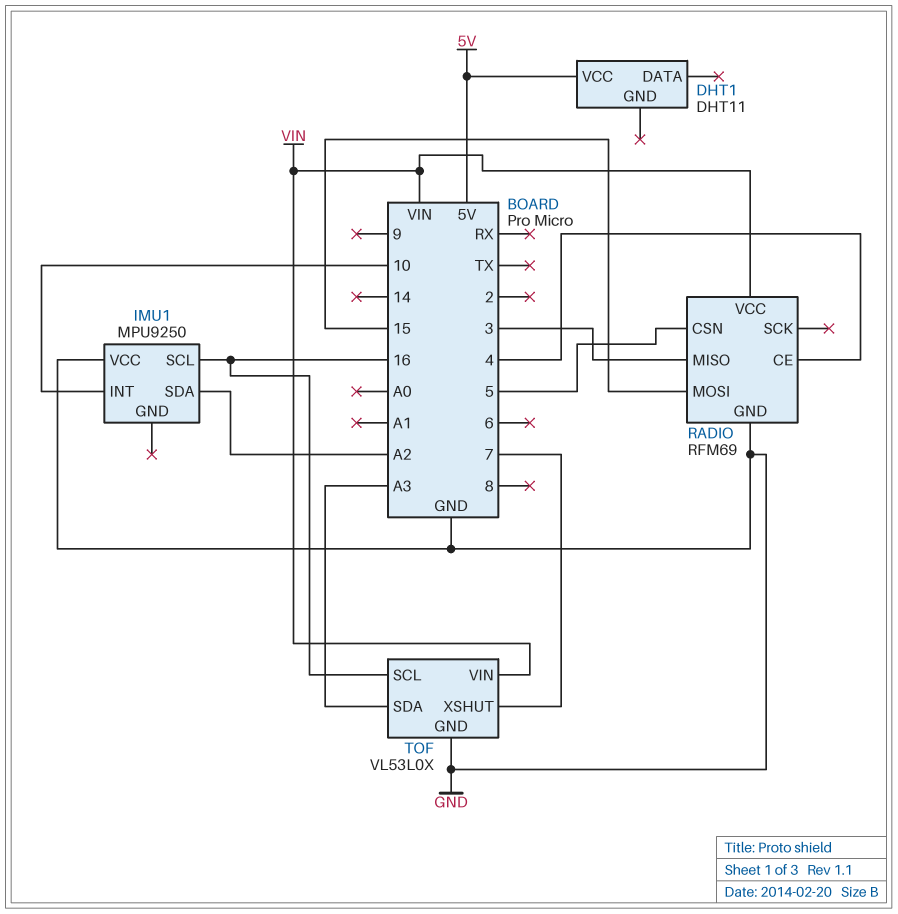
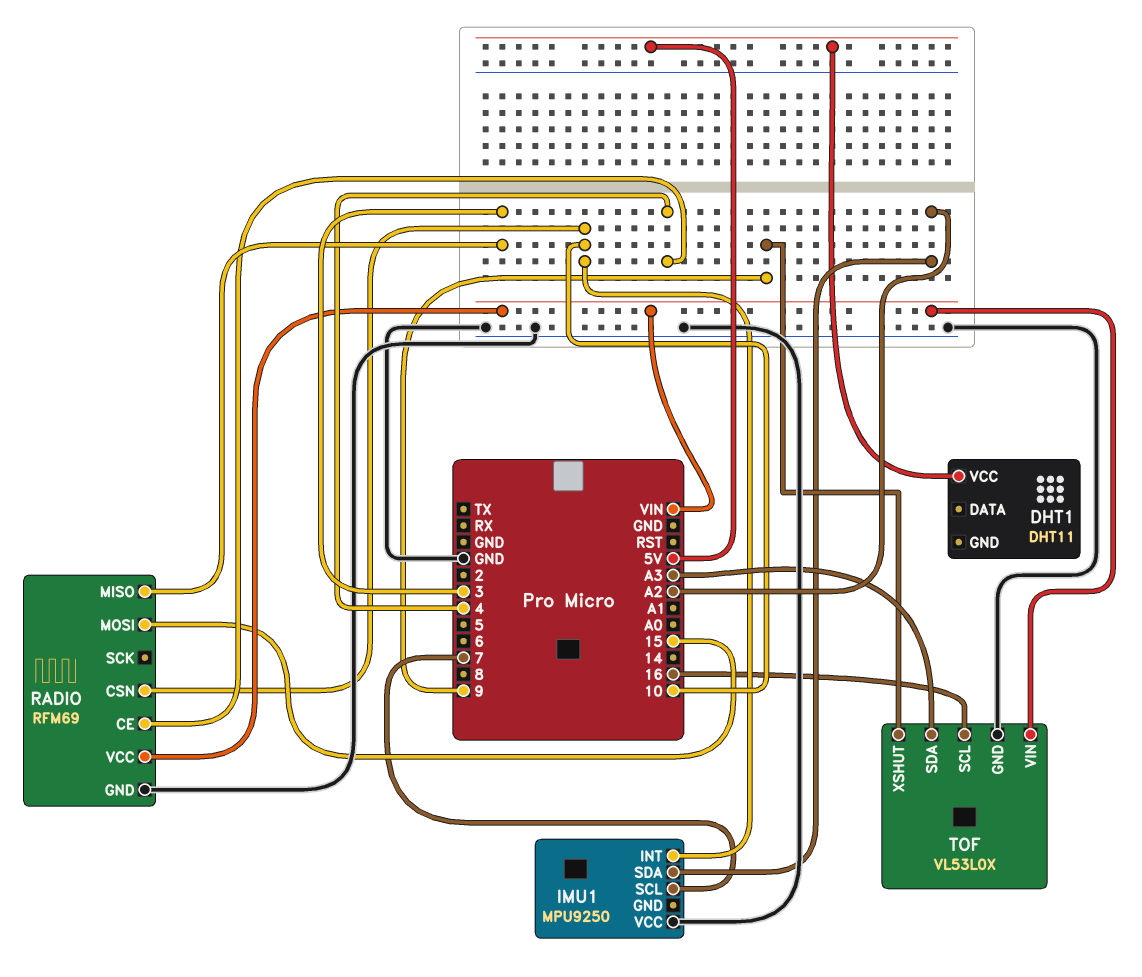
IMU1 pin SCL: 16 -> 7
RADIO pin CSN: 5 -> 10
TOF pin XSHUT: 7 -> 9

